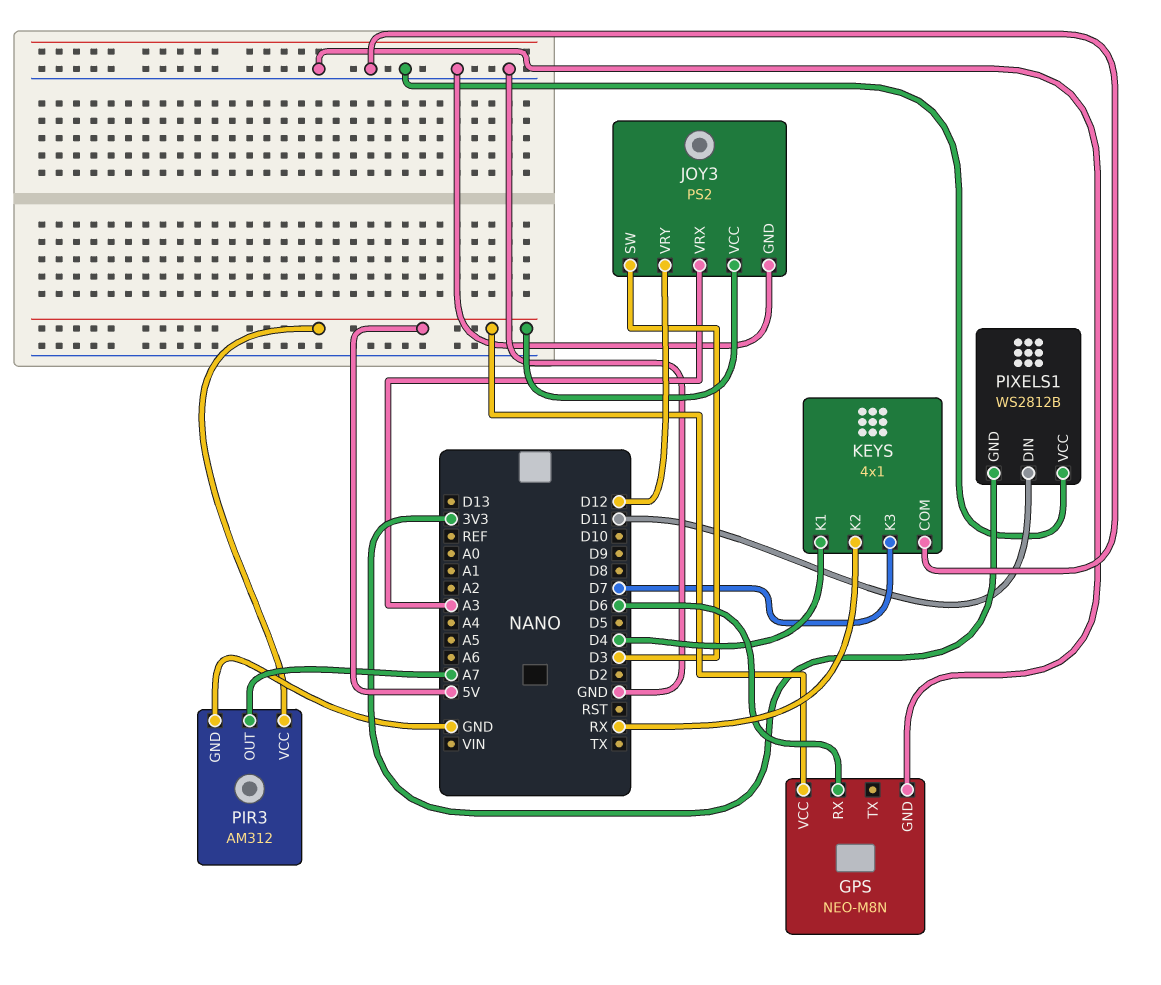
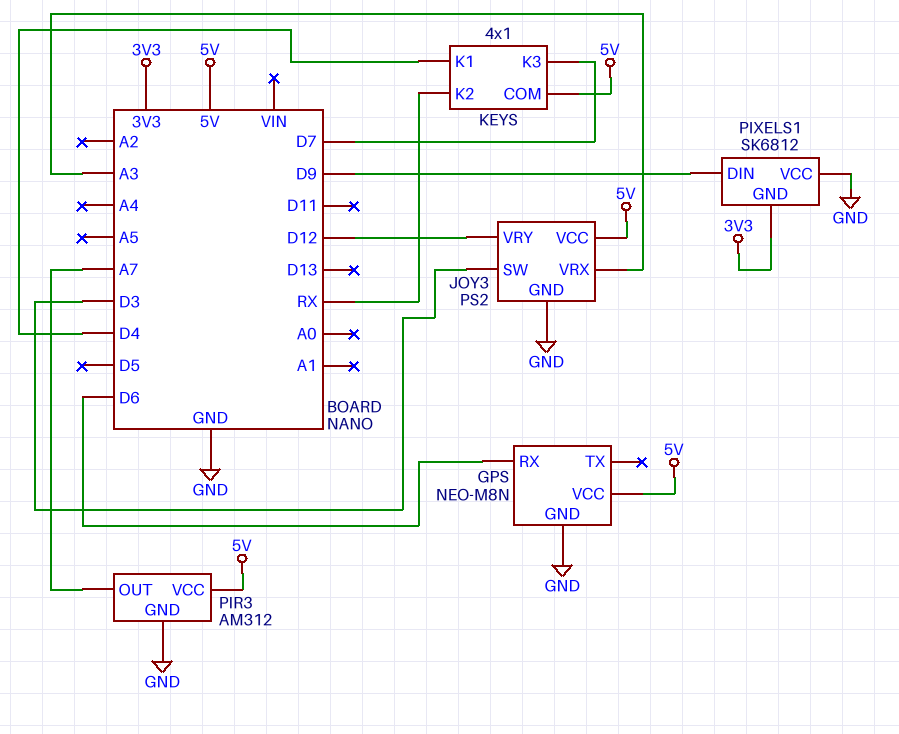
KEYS pin COM: GND -> 5V
PIXELS1: WS2812B -> SK6812
PIXELS1 pin DIN: D11 -> D9

